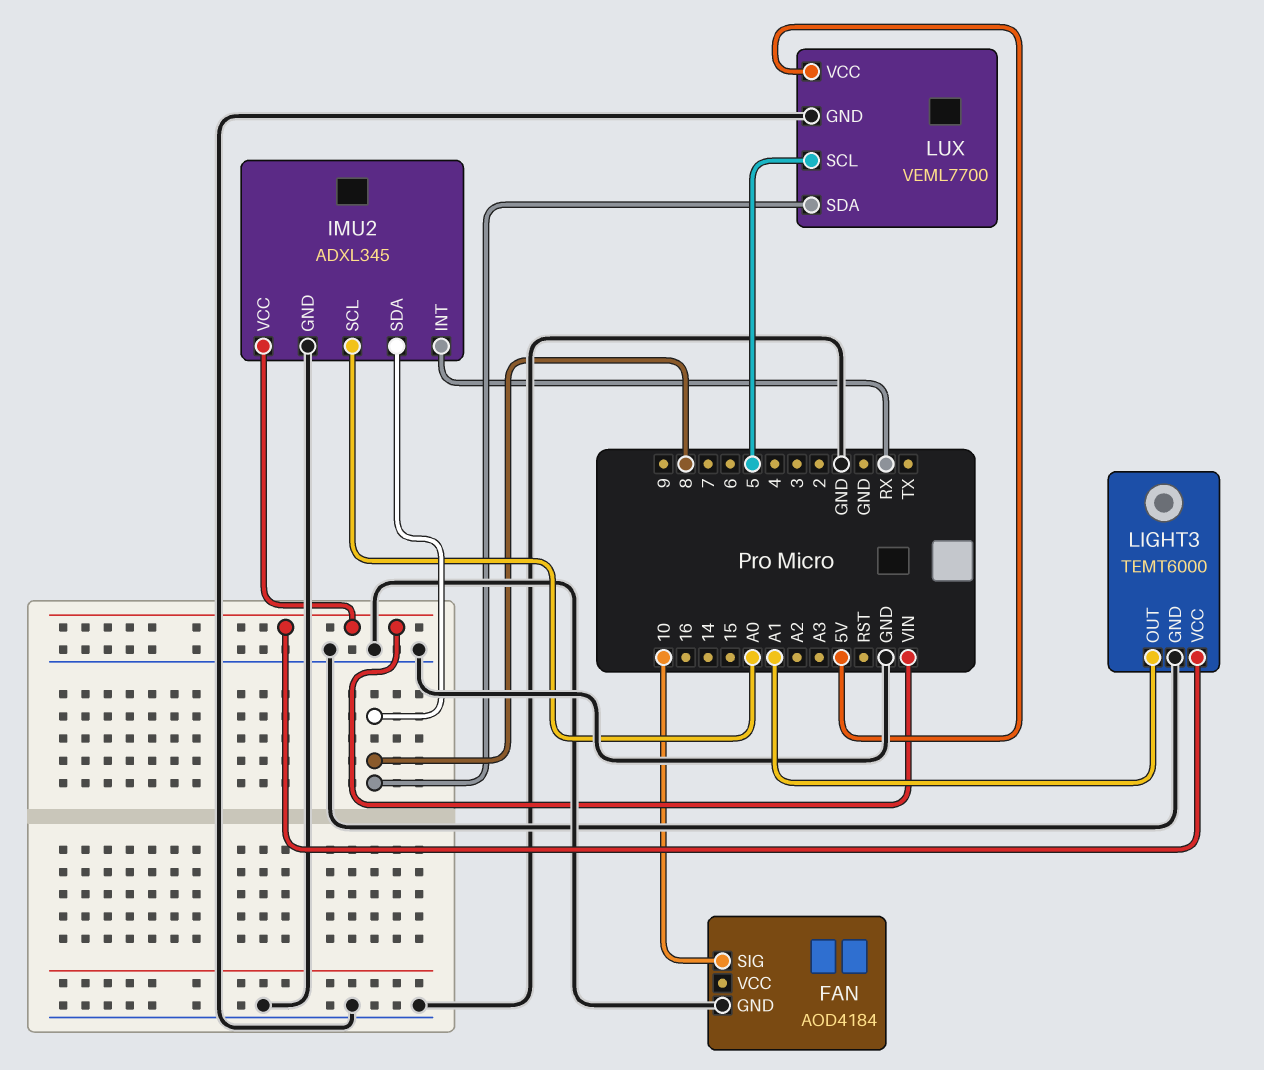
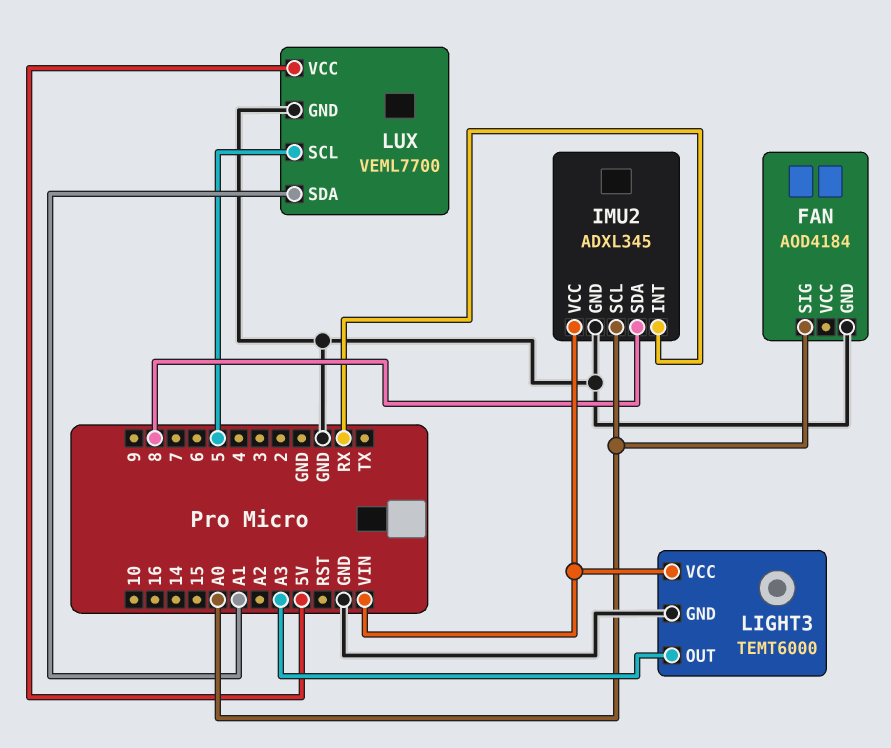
FAN pin SIG: 10 -> A0
LIGHT3 pin OUT: A1 -> A3
LUX pin SDA: 8 -> A1

